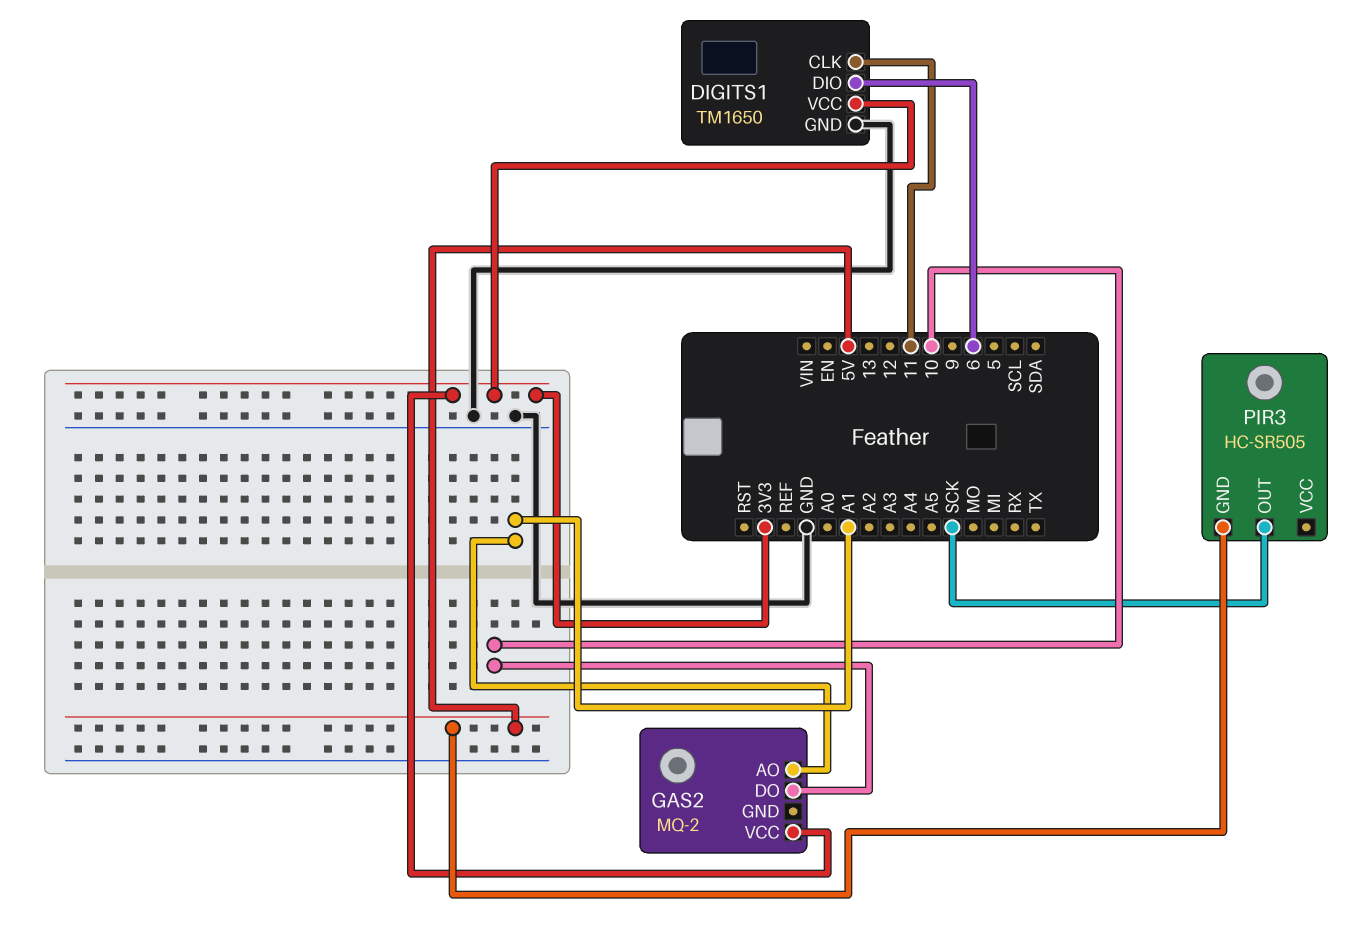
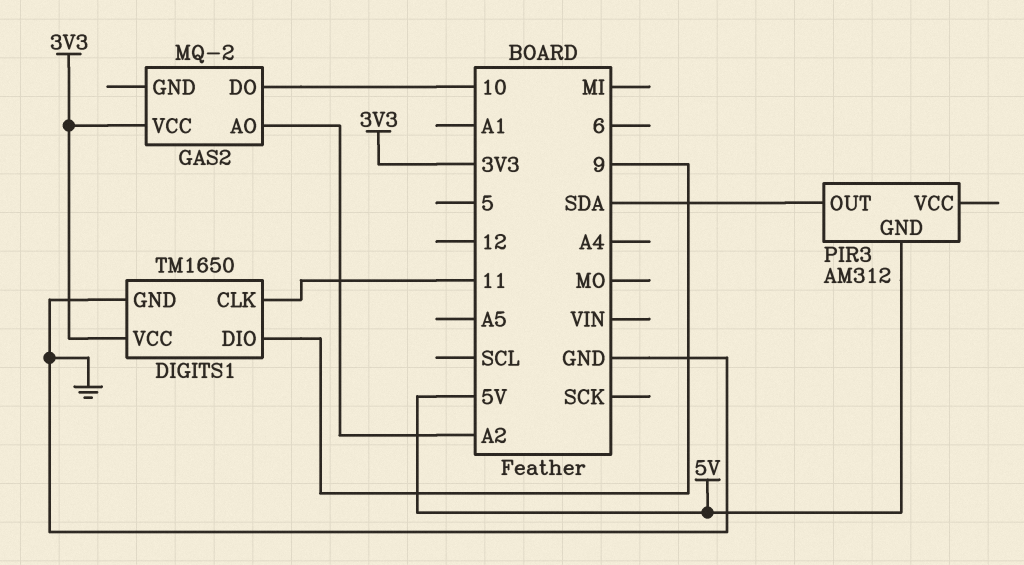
DIGITS1 pin DIO: 6 -> 9
GAS2 pin AO: A1 -> A2
PIR3: HC-SR505 -> AM312
PIR3 pin OUT: SCK -> SDA

